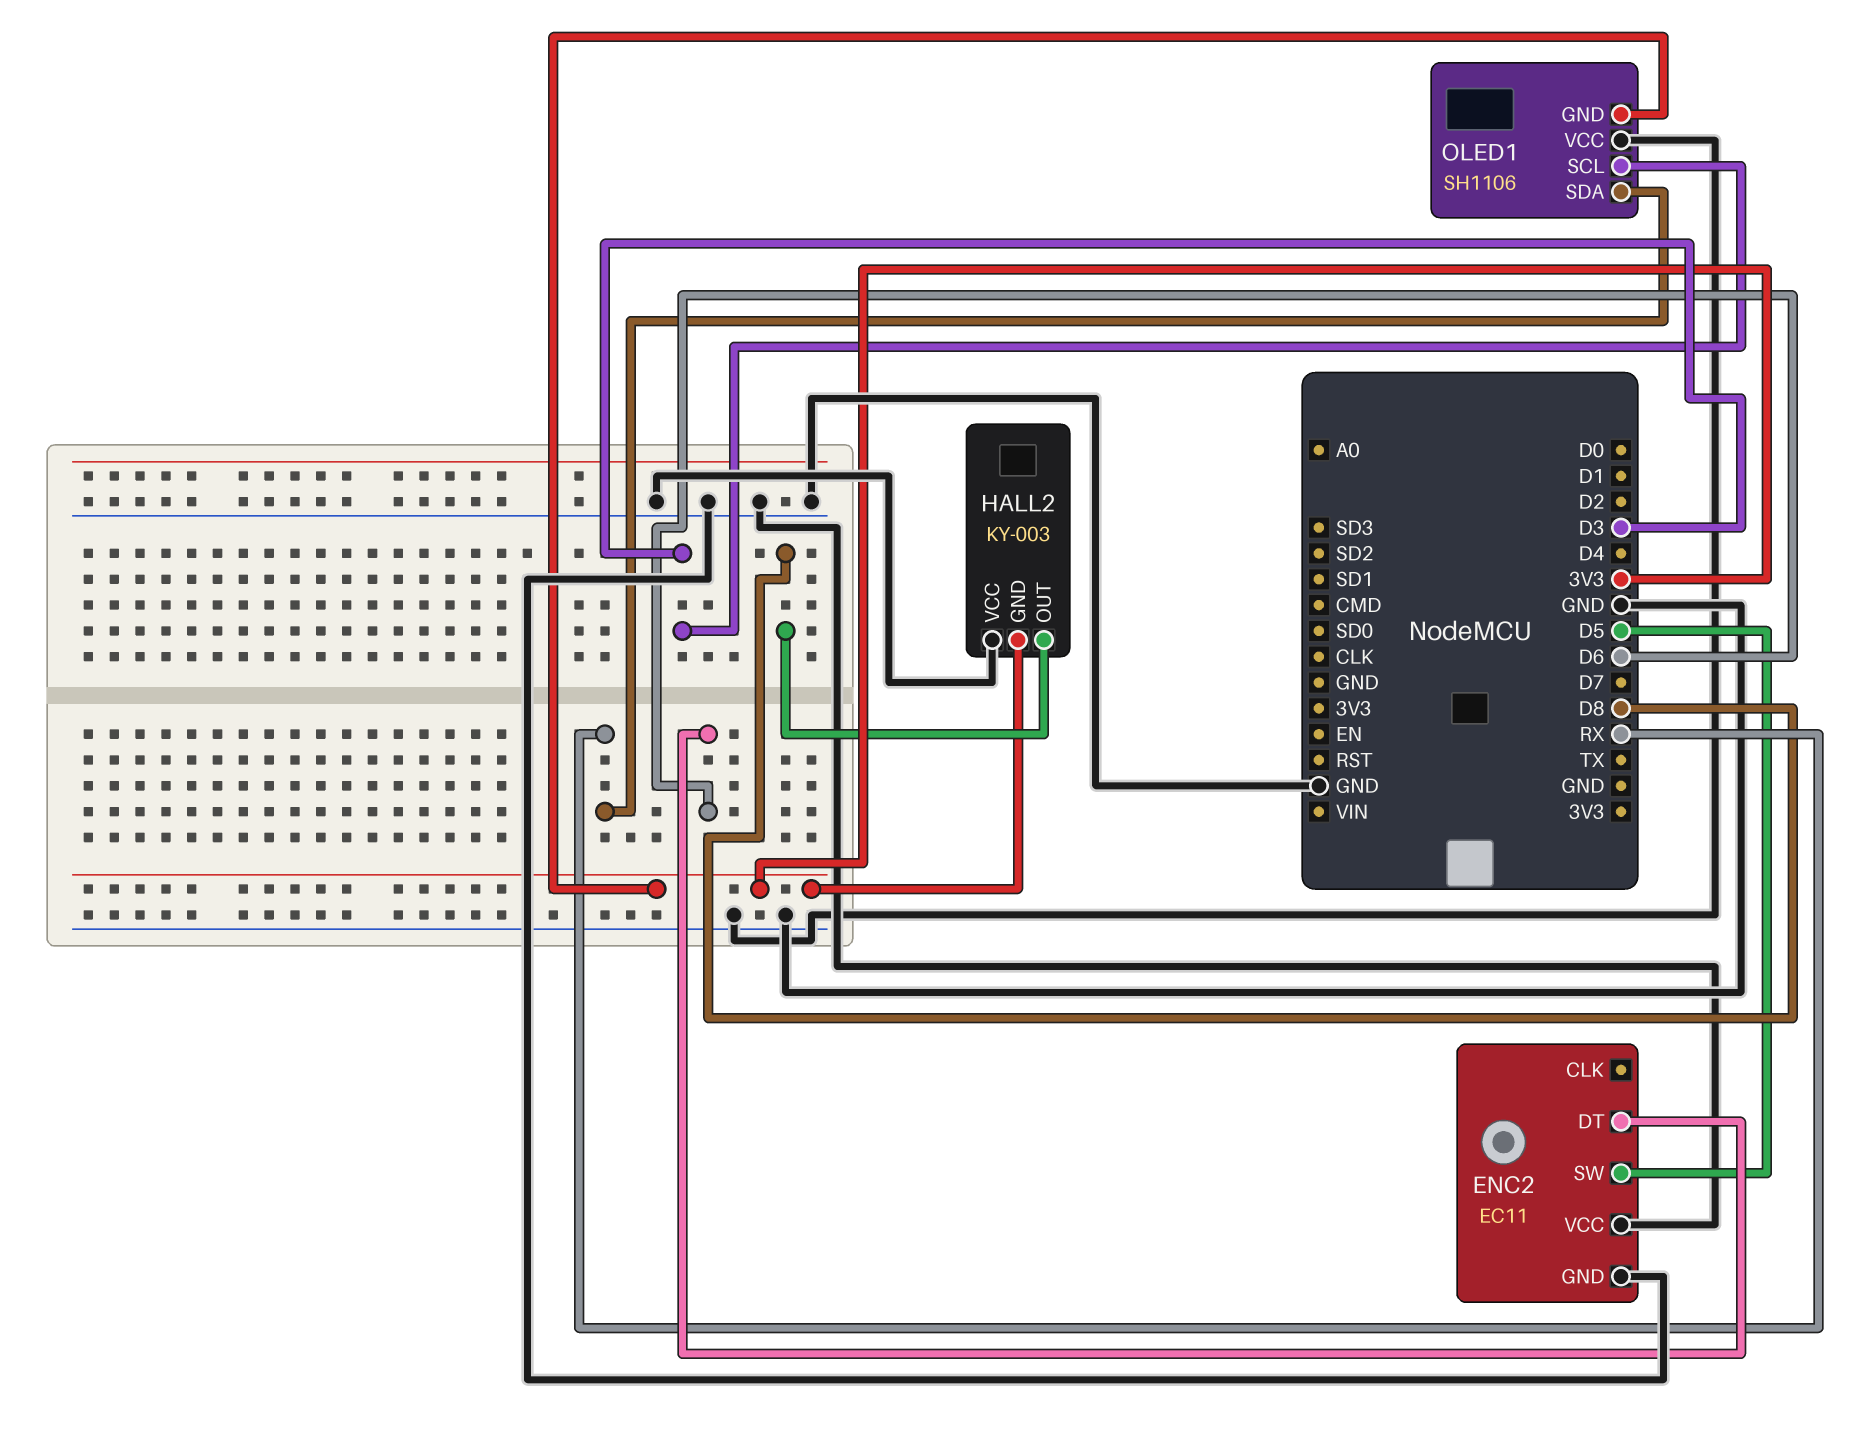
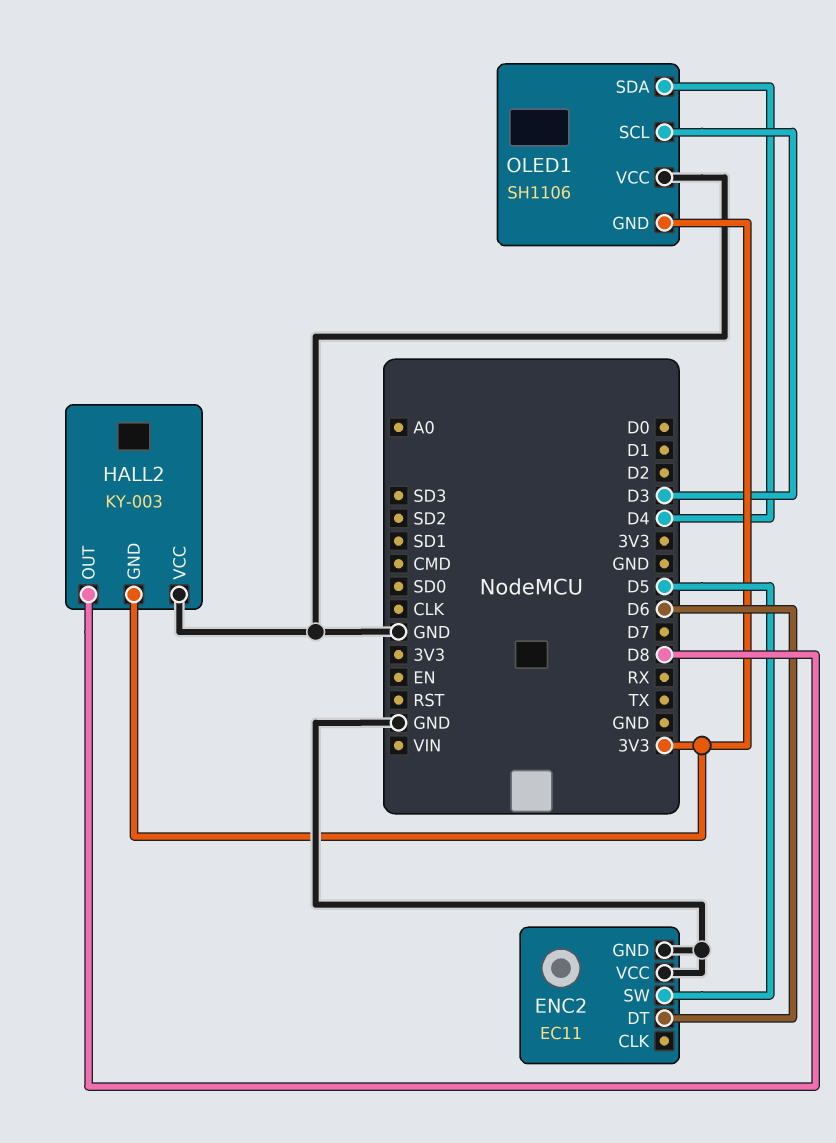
OLED1 pin SDA: RX -> D4

